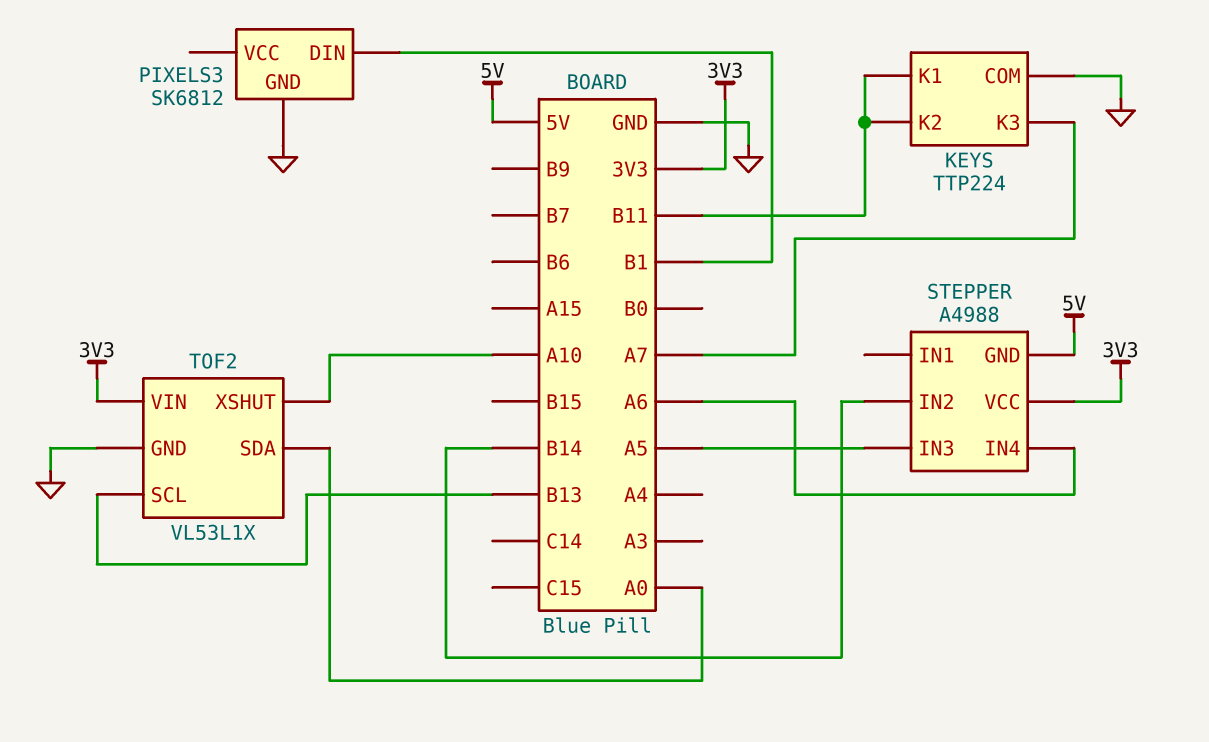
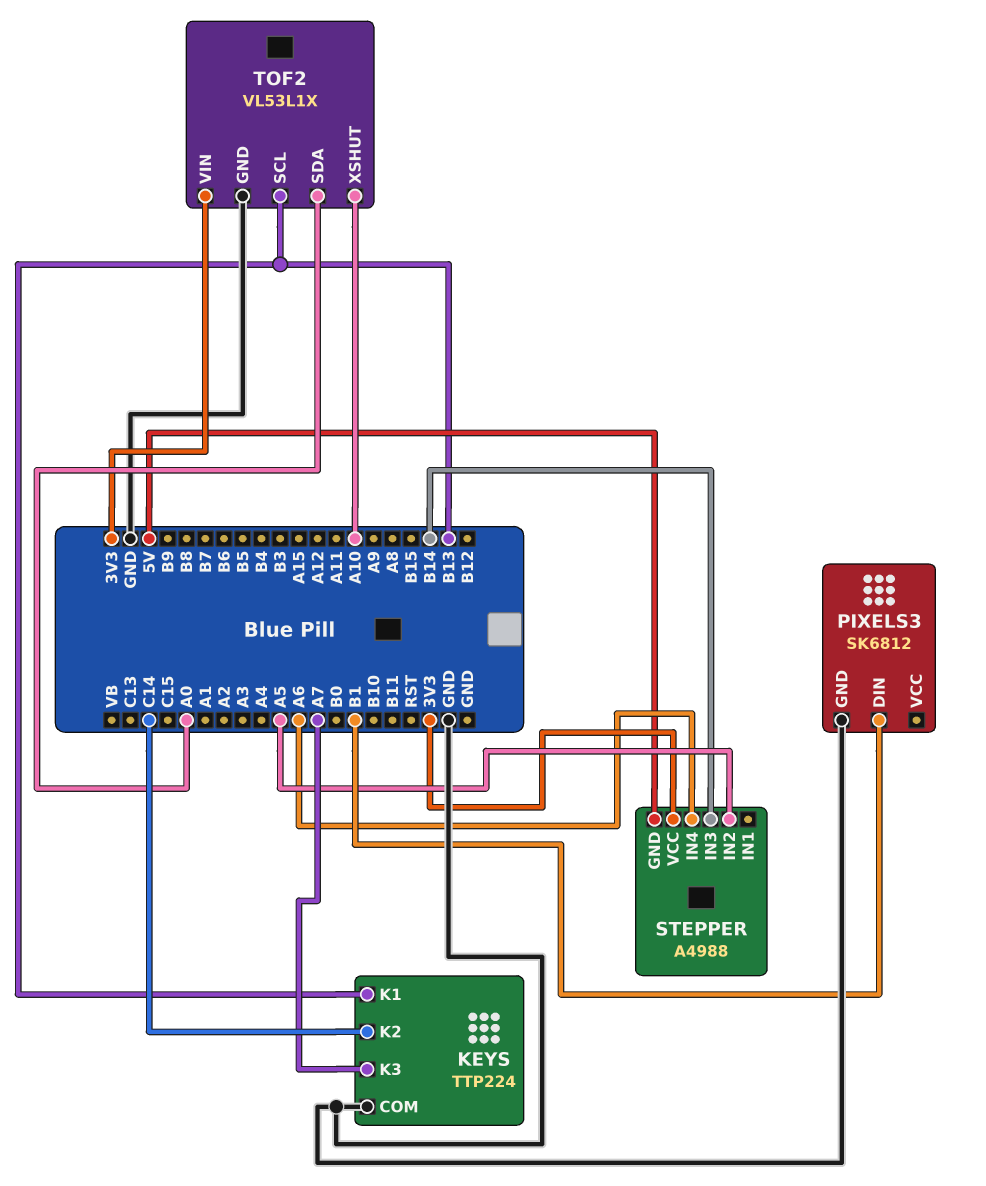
KEYS pin K1: B11 -> B13
KEYS pin K2: B11 -> C14
STEPPER pin IN2: B14 -> A5
STEPPER pin IN3: A5 -> B14

